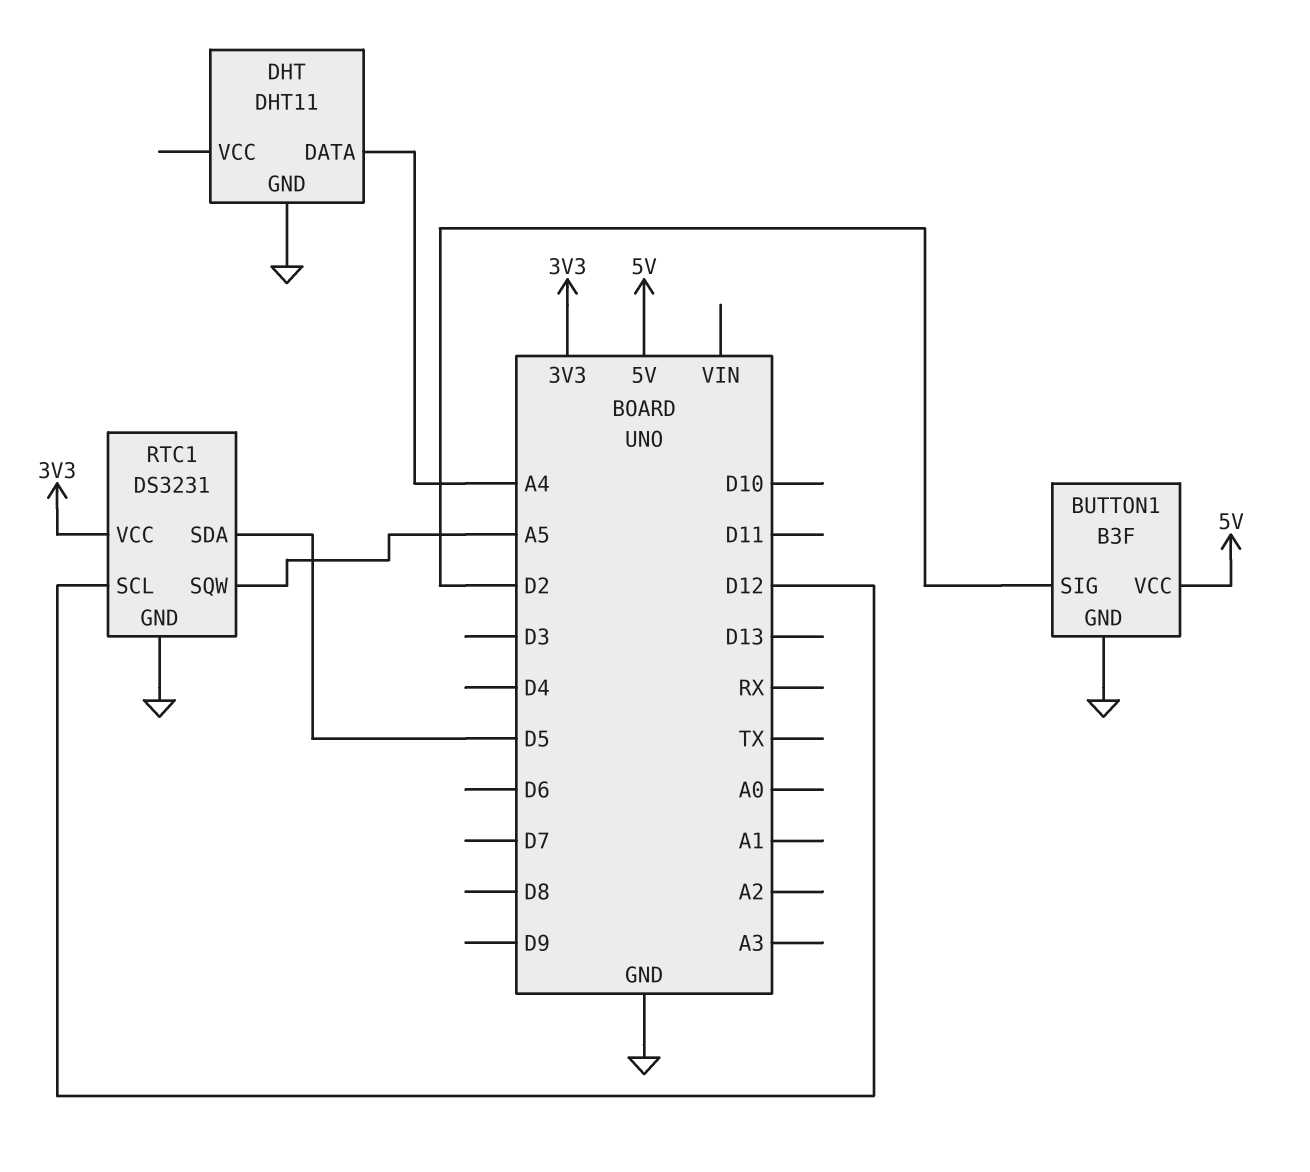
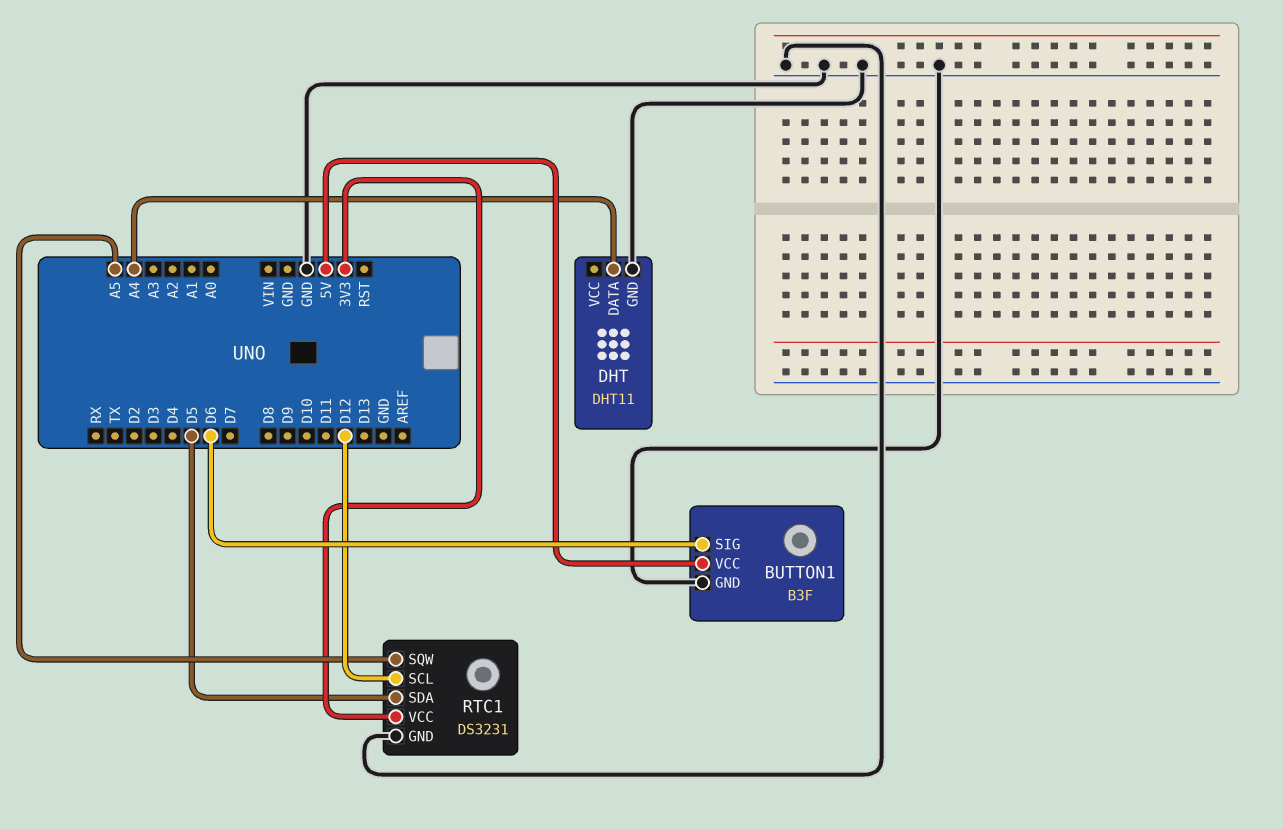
BUTTON1 pin SIG: D2 -> D6

